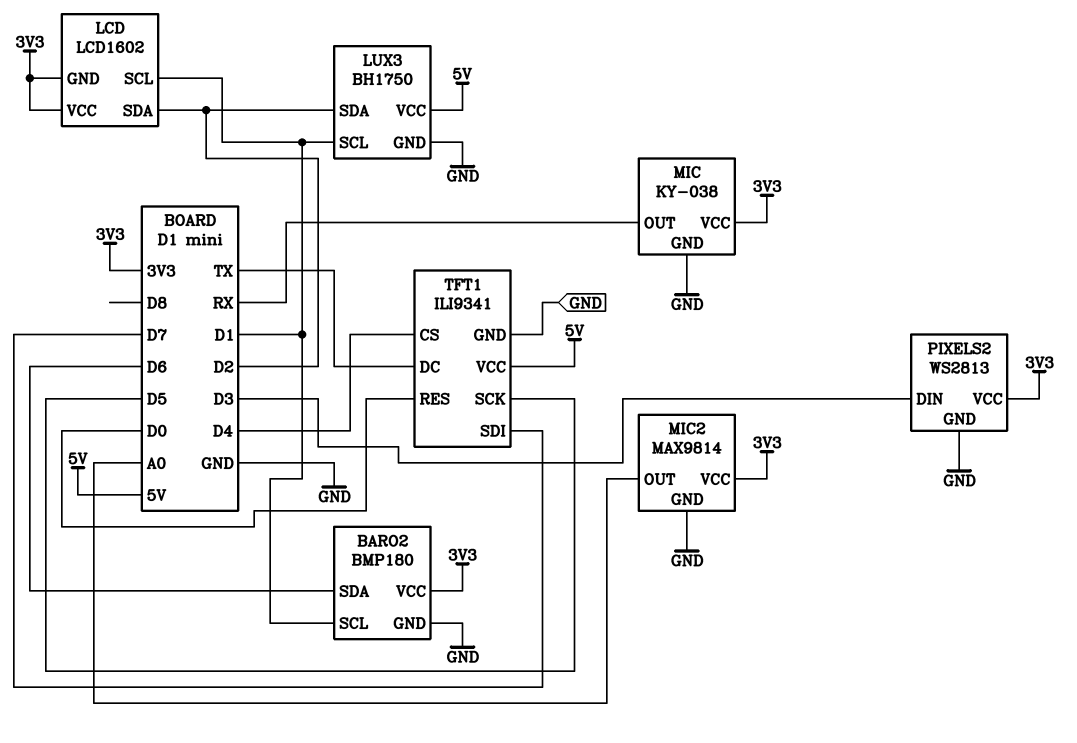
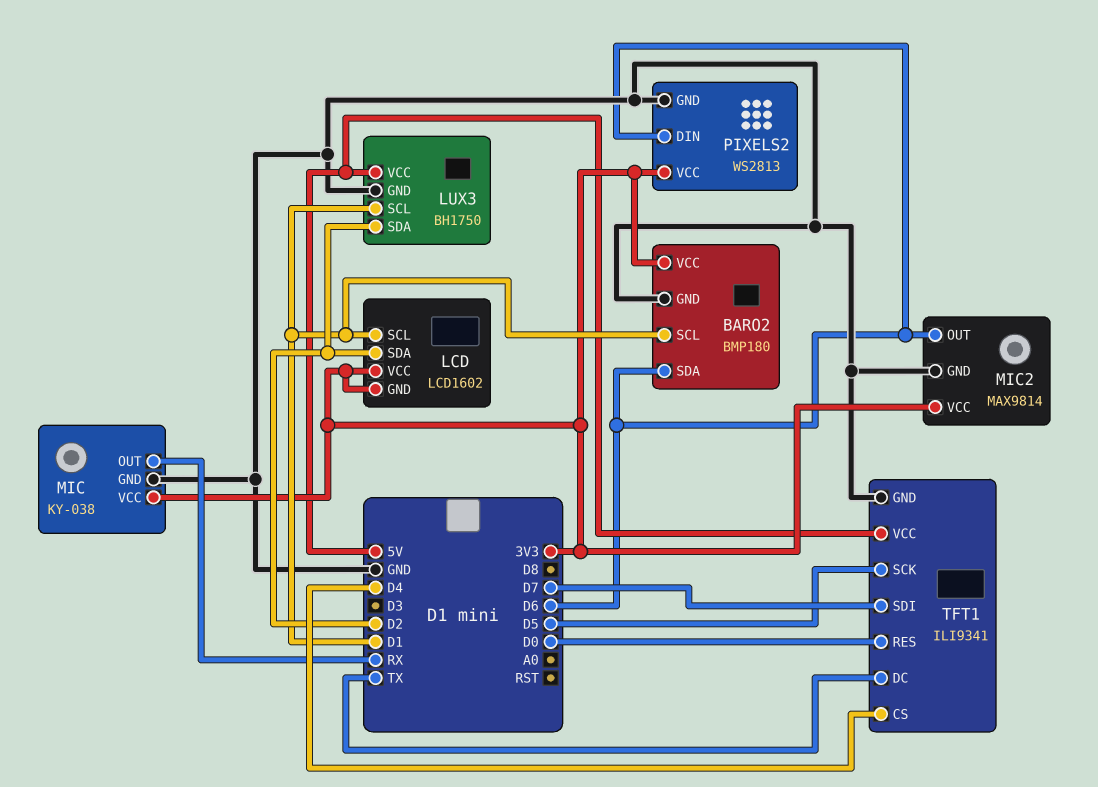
MIC2 pin OUT: A0 -> D6
PIXELS2 pin DIN: D3 -> D6

